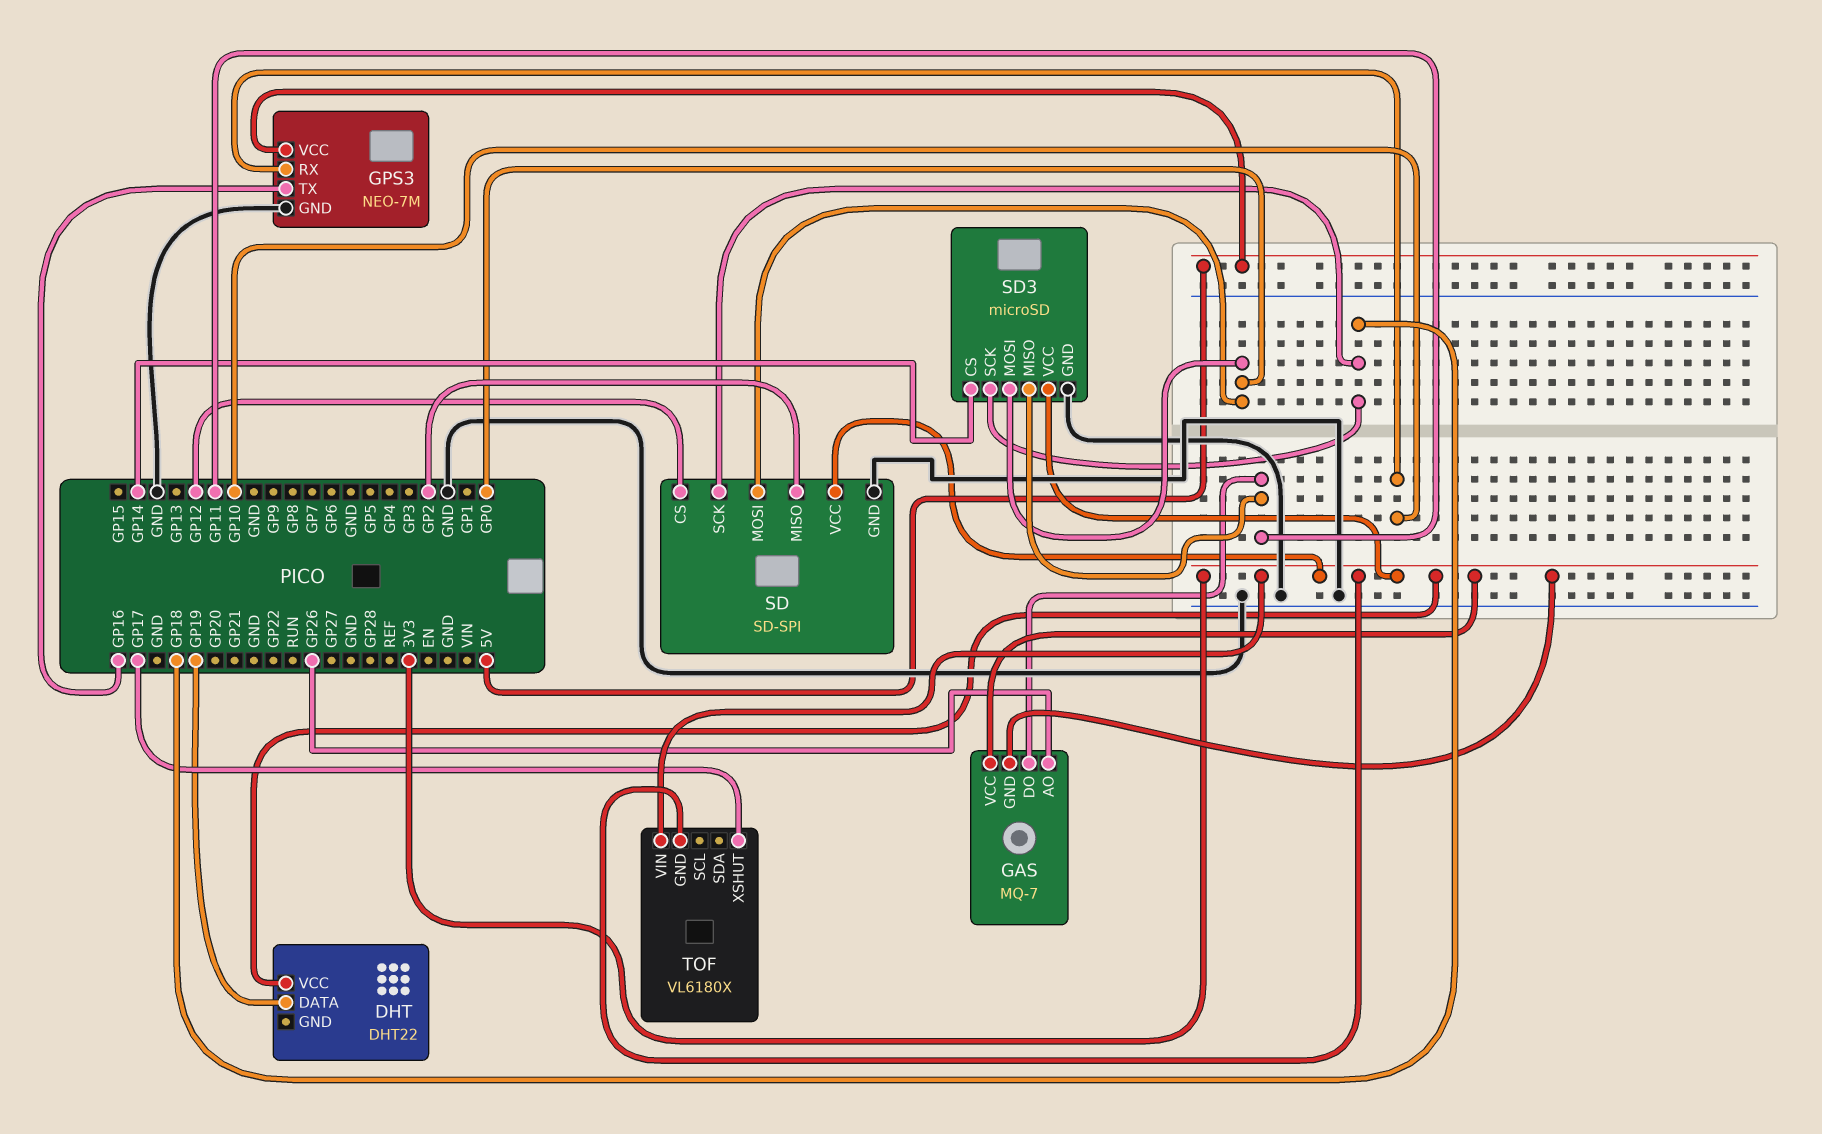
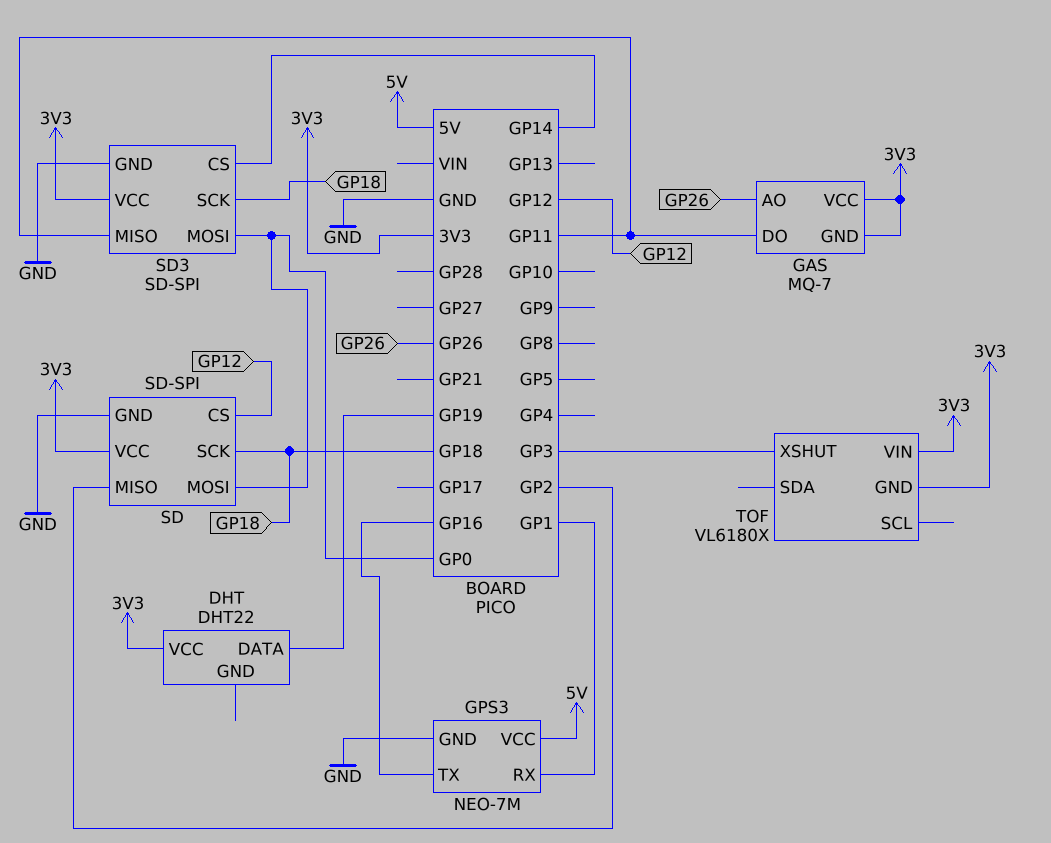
GPS3 pin RX: GP10 -> GP1
SD3: microSD -> SD-SPI
TOF pin XSHUT: GP17 -> GP3

